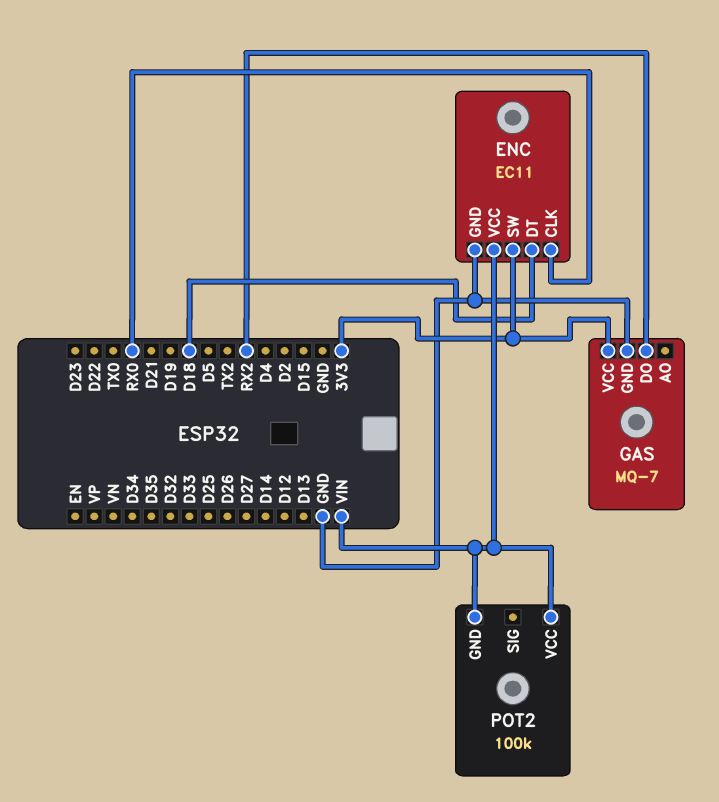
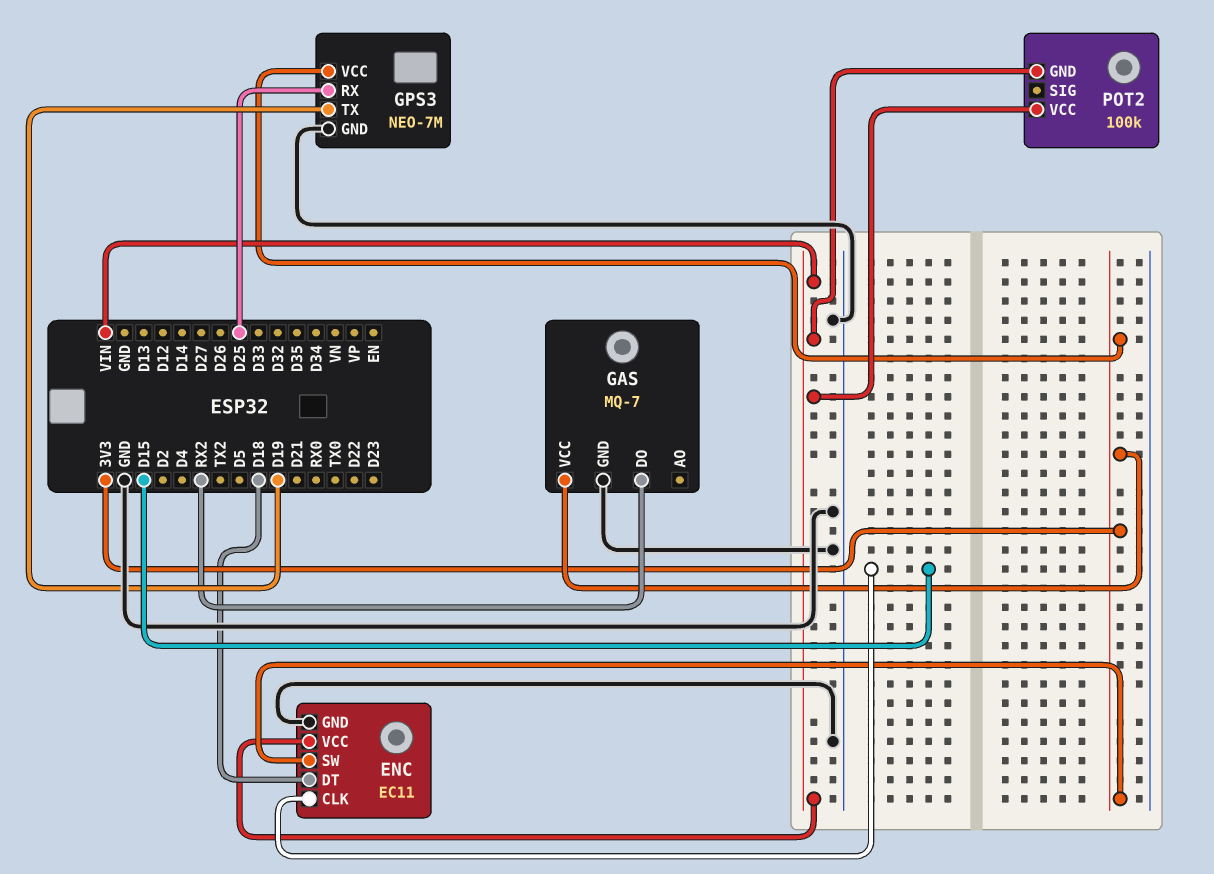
ENC pin CLK: RX0 -> D15
GPS3: none -> NEO-7M
GPS3 pin GND: none -> GND
GPS3 pin RX: none -> D25
GPS3 pin TX: none -> D19
GPS3 pin VCC: none -> 3V3

